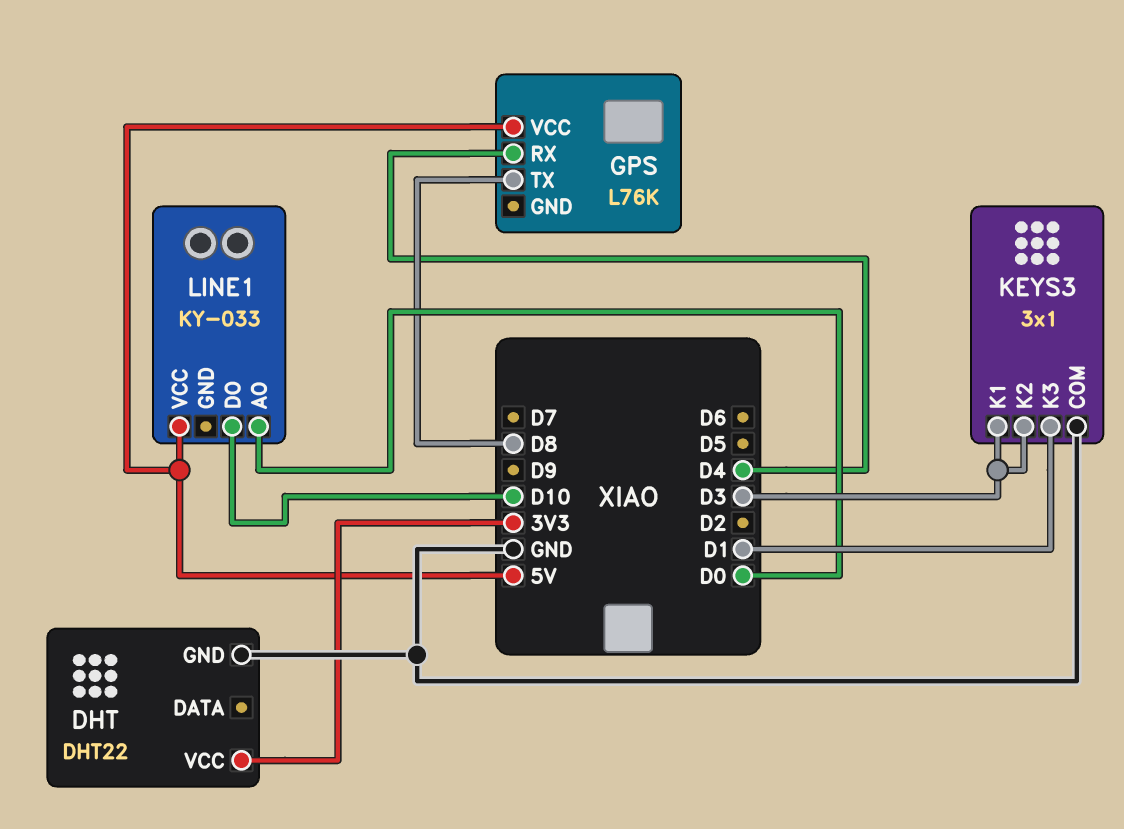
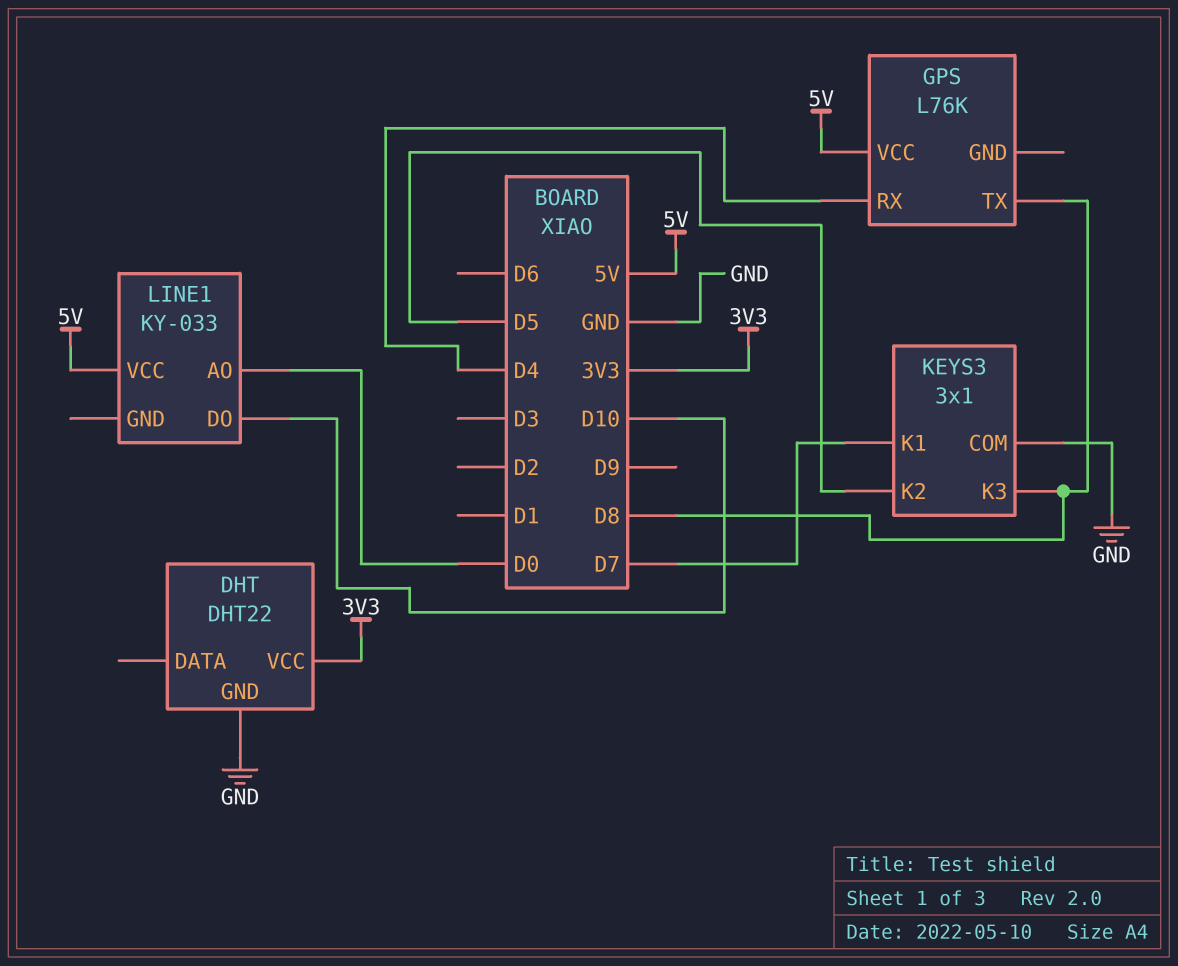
KEYS3 pin K1: D3 -> D7
KEYS3 pin K2: D3 -> D5
KEYS3 pin K3: D1 -> D8

